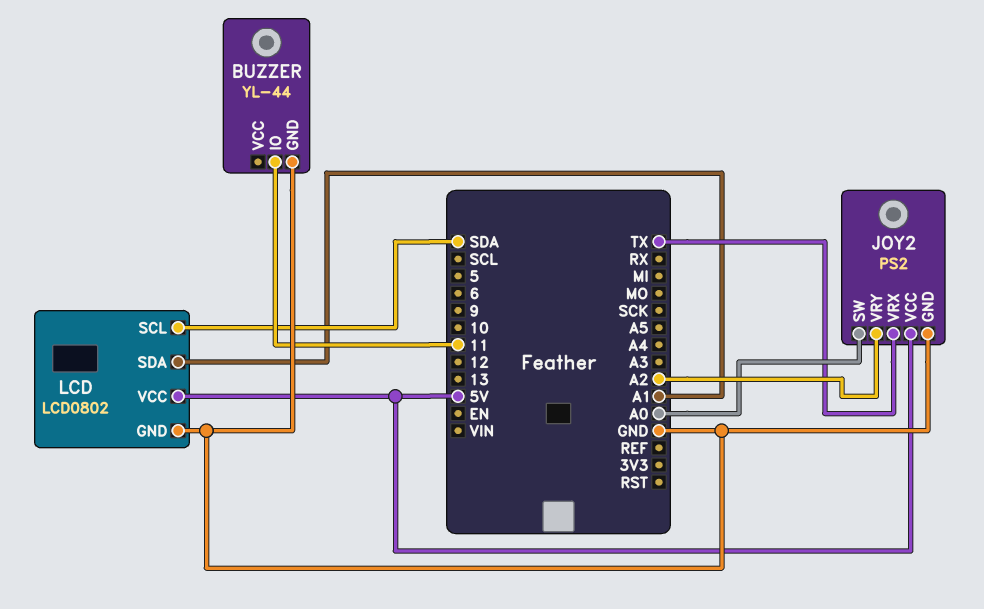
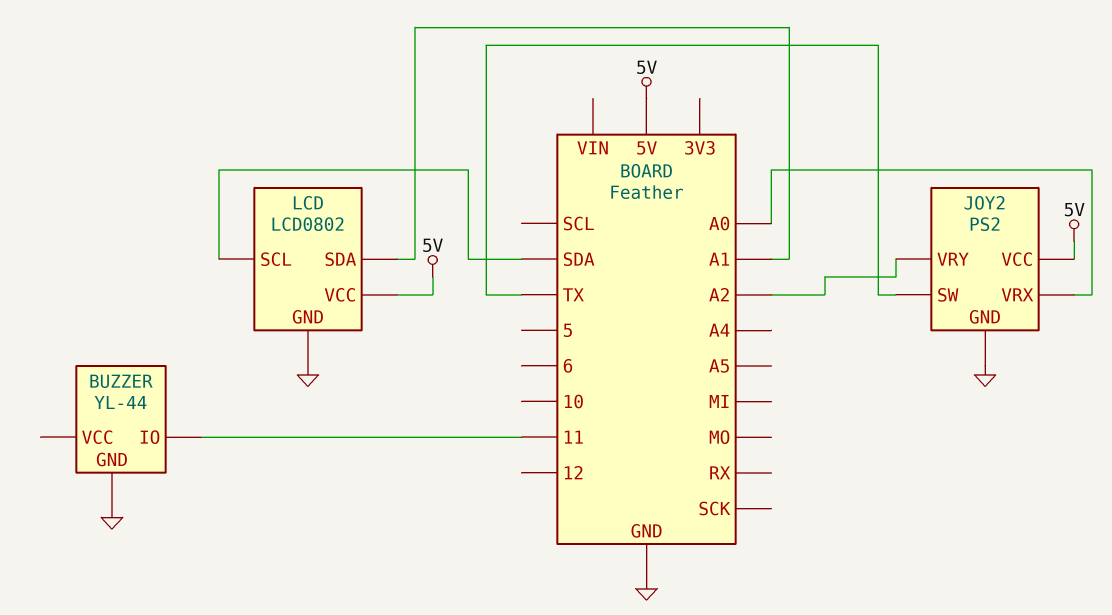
JOY2 pin SW: A0 -> TX
JOY2 pin VRX: TX -> A0

